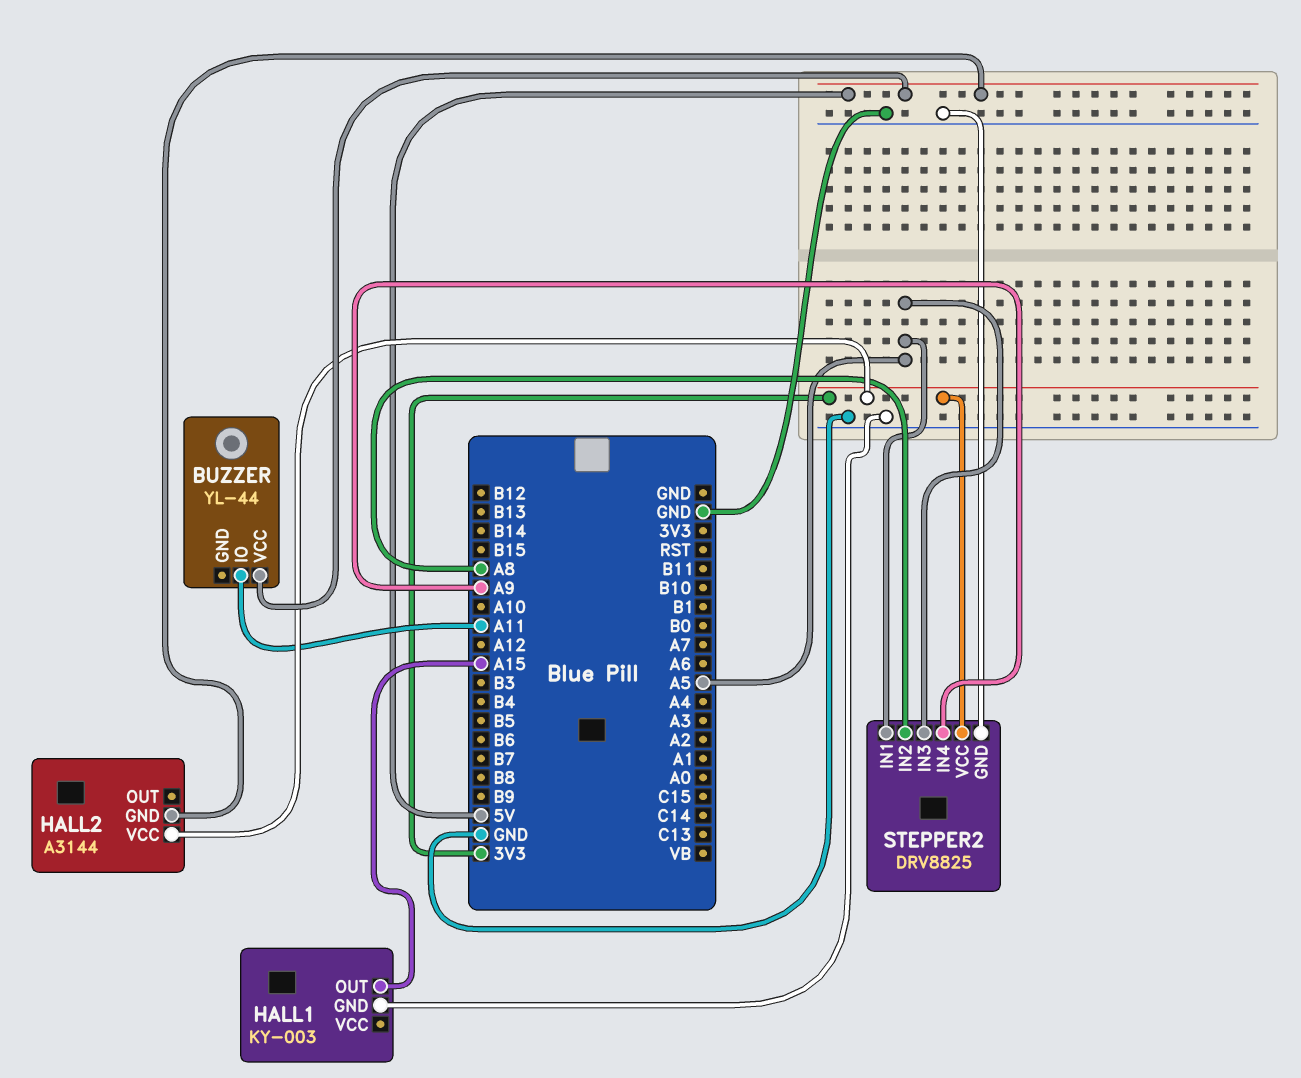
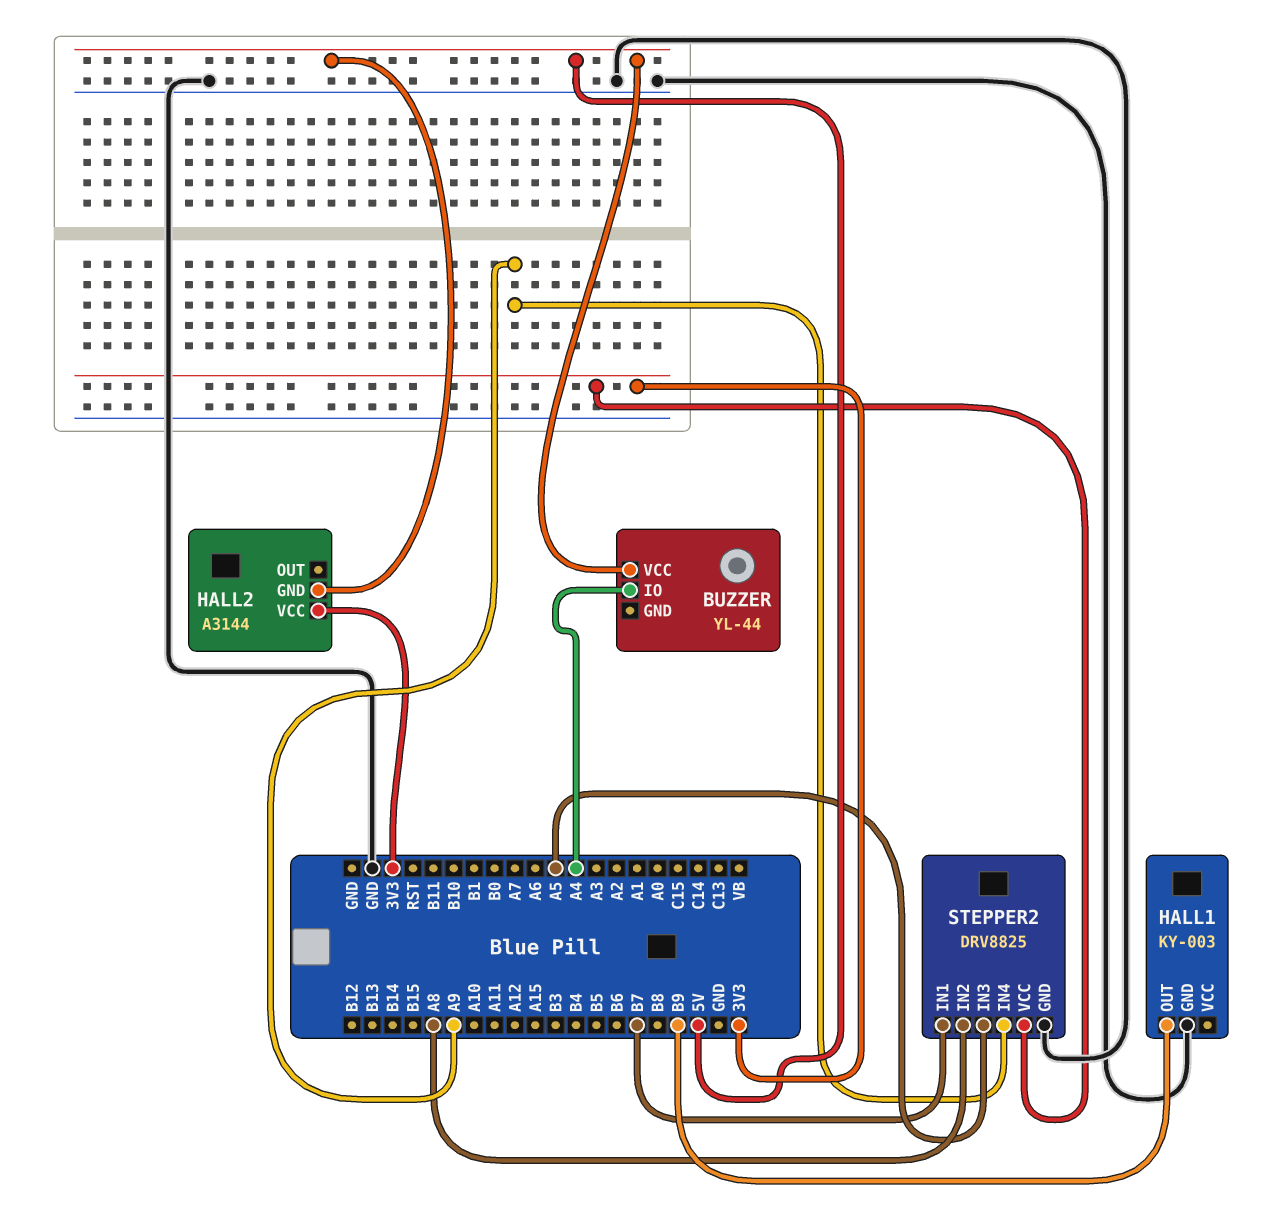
BUZZER pin IO: A11 -> A4
HALL1 pin OUT: A15 -> B9
STEPPER2 pin IN1: A5 -> B7

